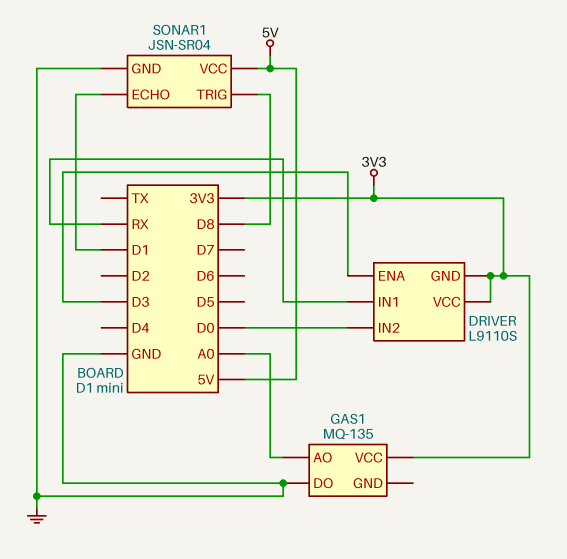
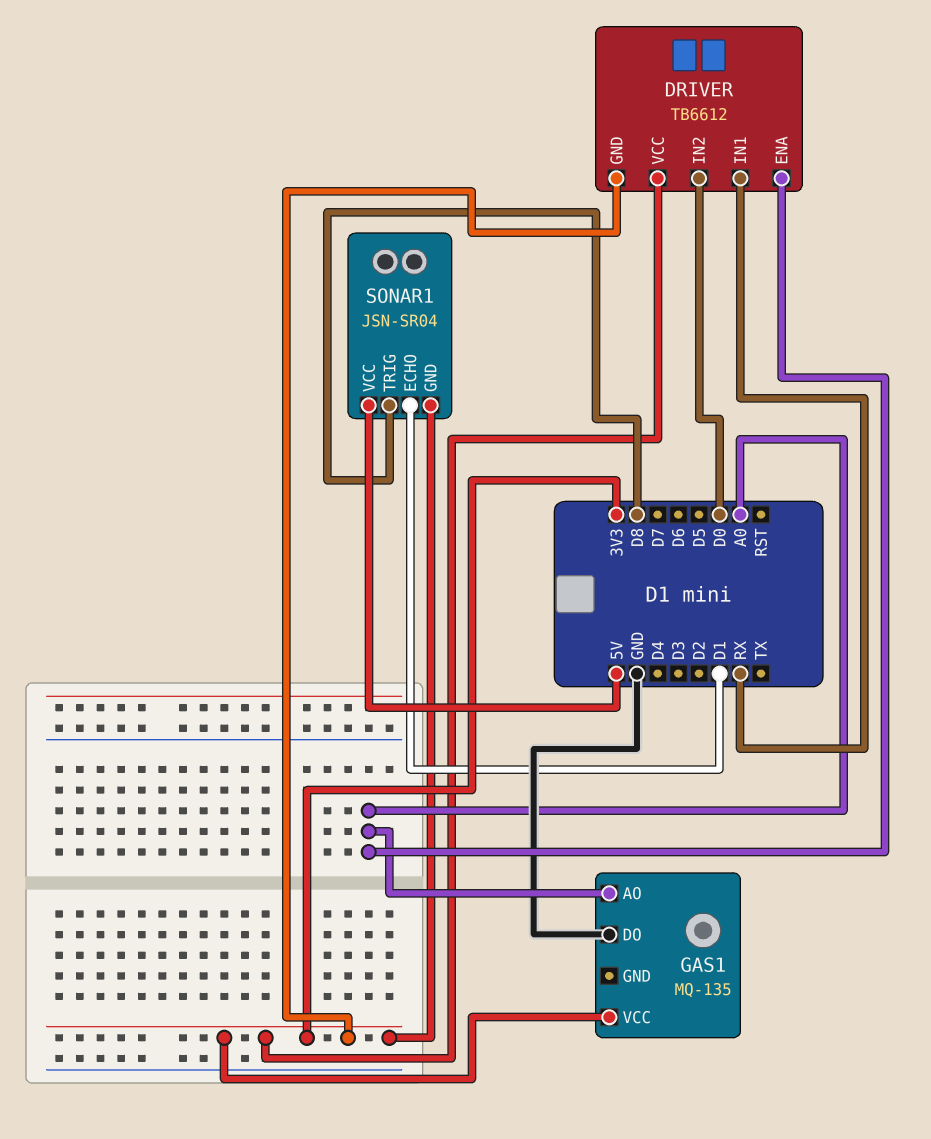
DRIVER: L9110S -> TB6612
DRIVER pin ENA: D3 -> A0
SONAR1 pin GND: GND -> 3V3

